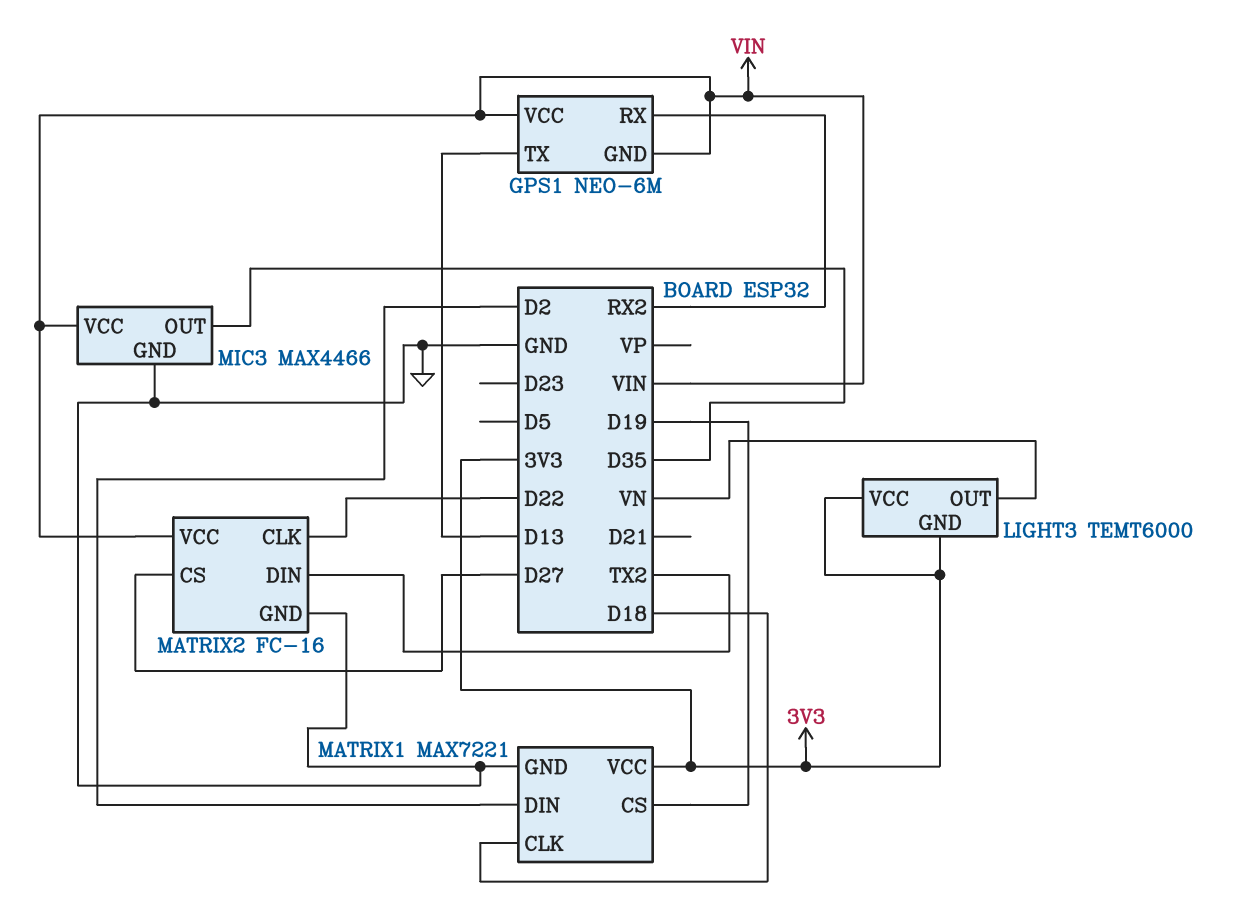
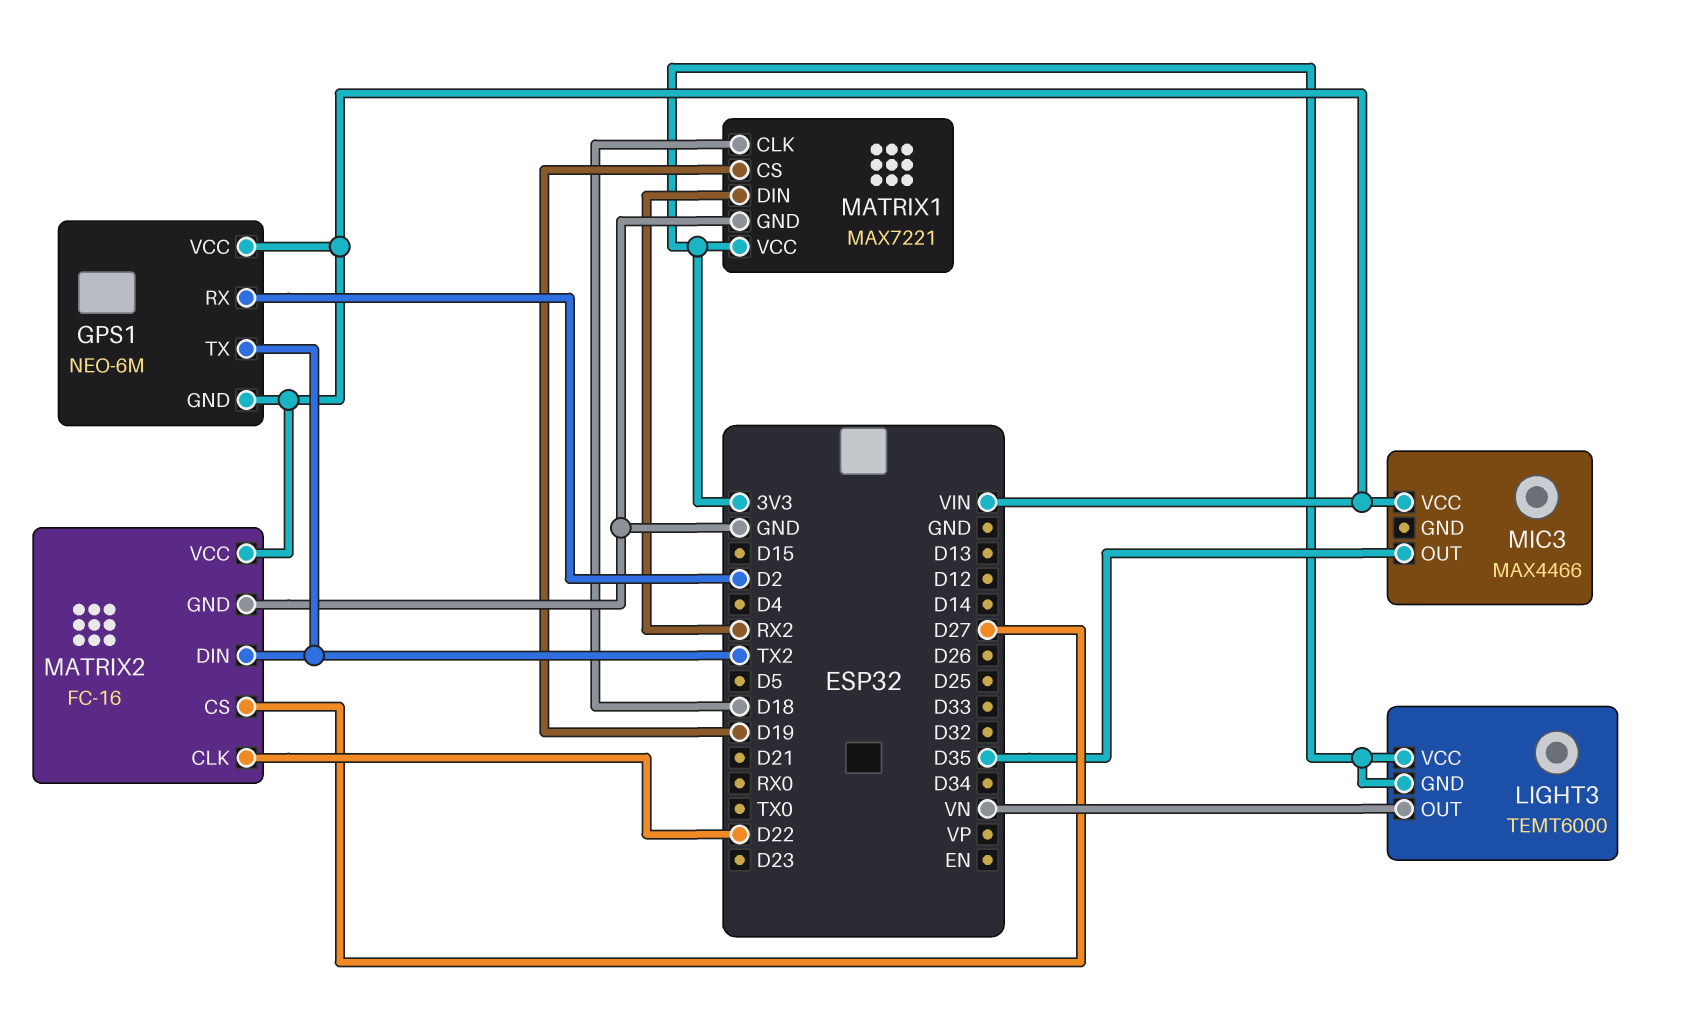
GPS1 pin RX: RX2 -> D2
GPS1 pin TX: D13 -> TX2
MATRIX1 pin DIN: D2 -> RX2
MIC3 pin GND: GND -> none

